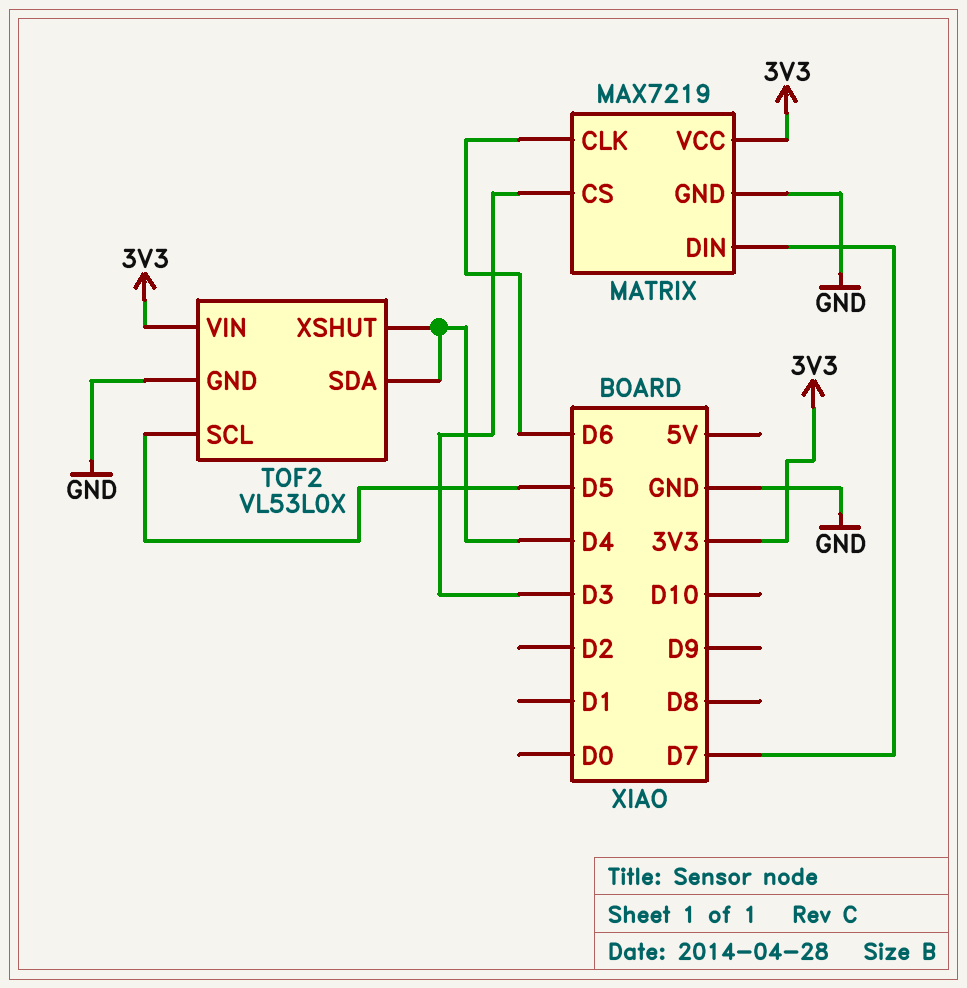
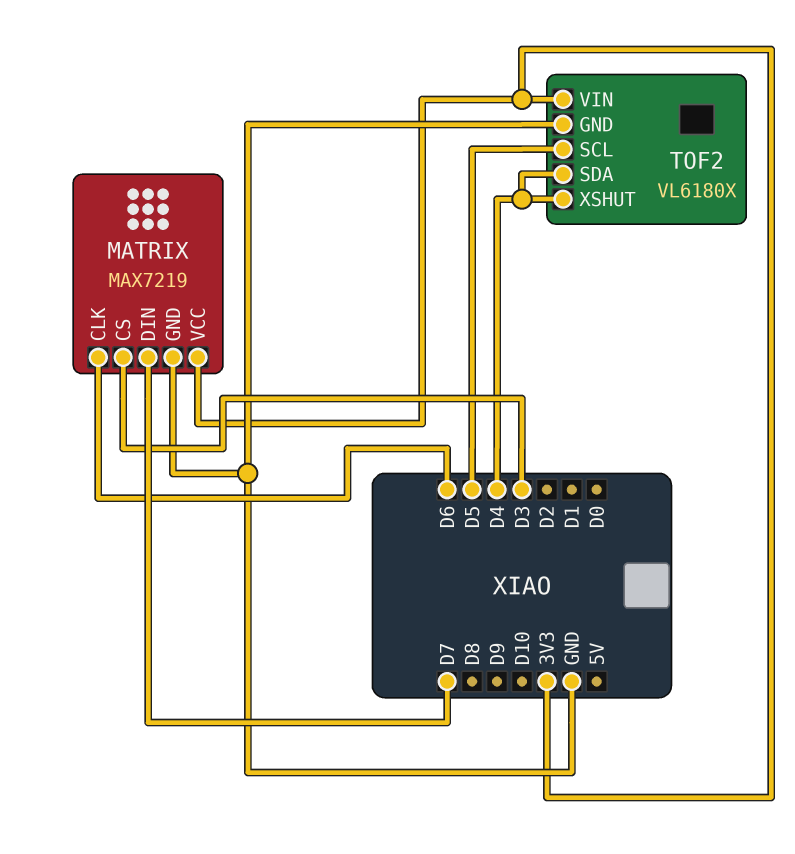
TOF2: VL53L0X -> VL6180X

